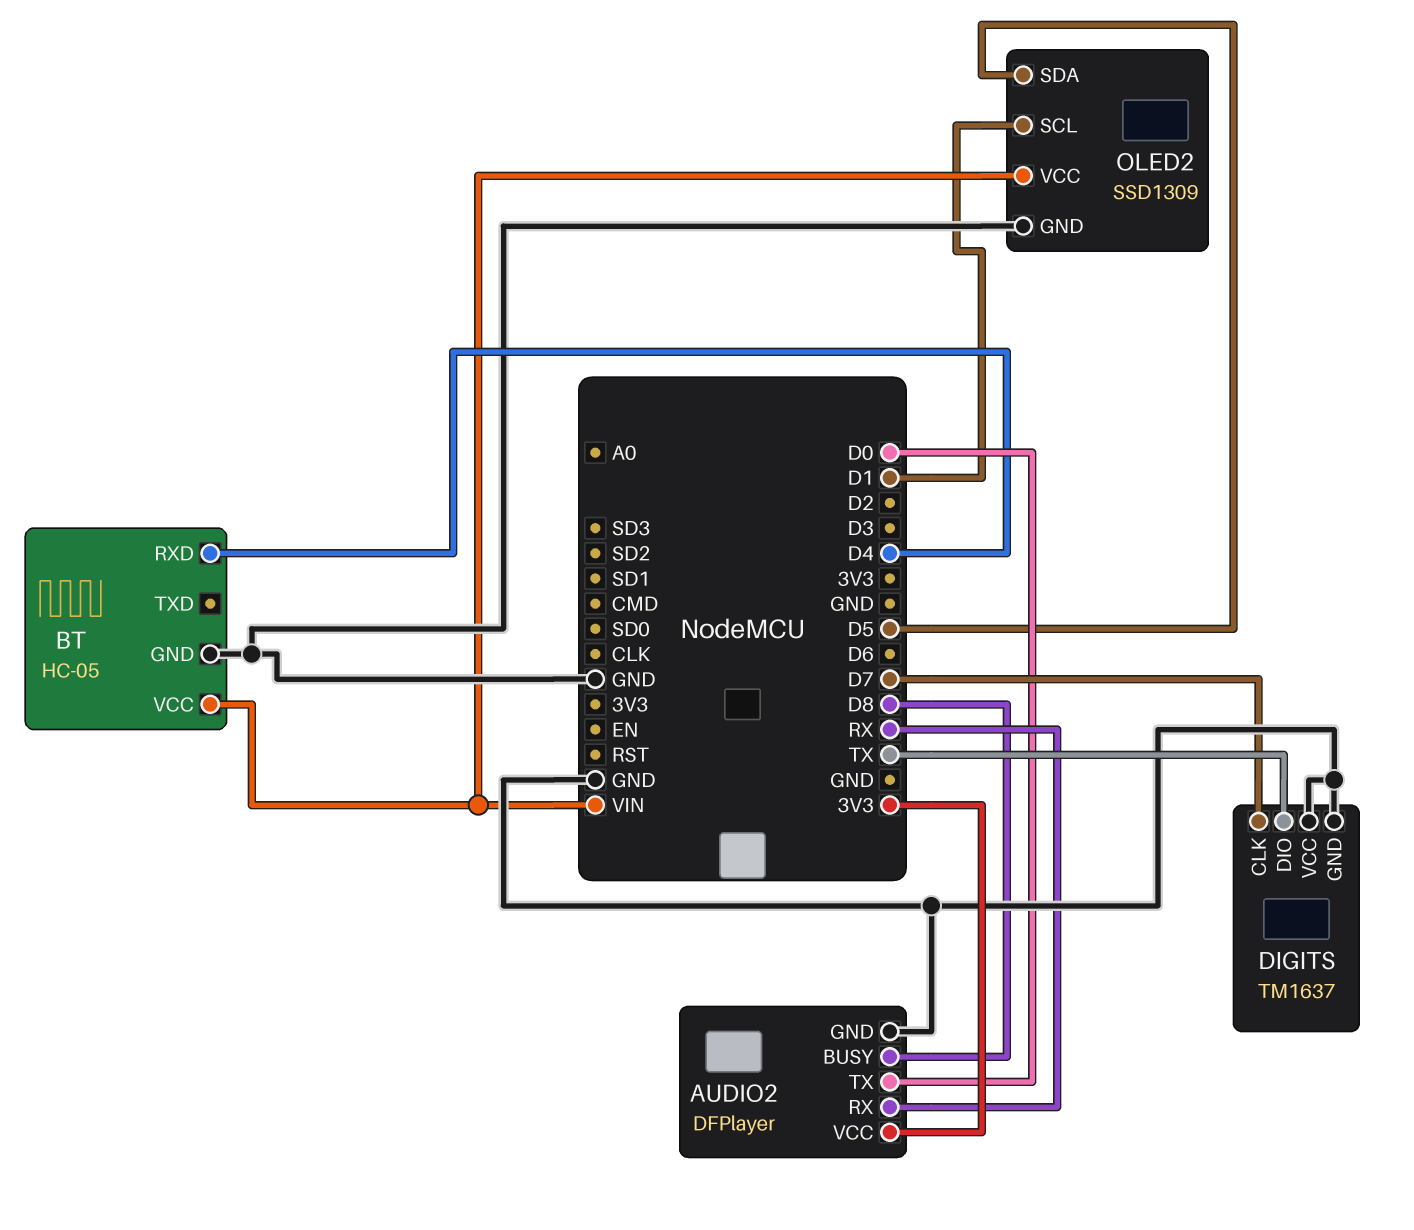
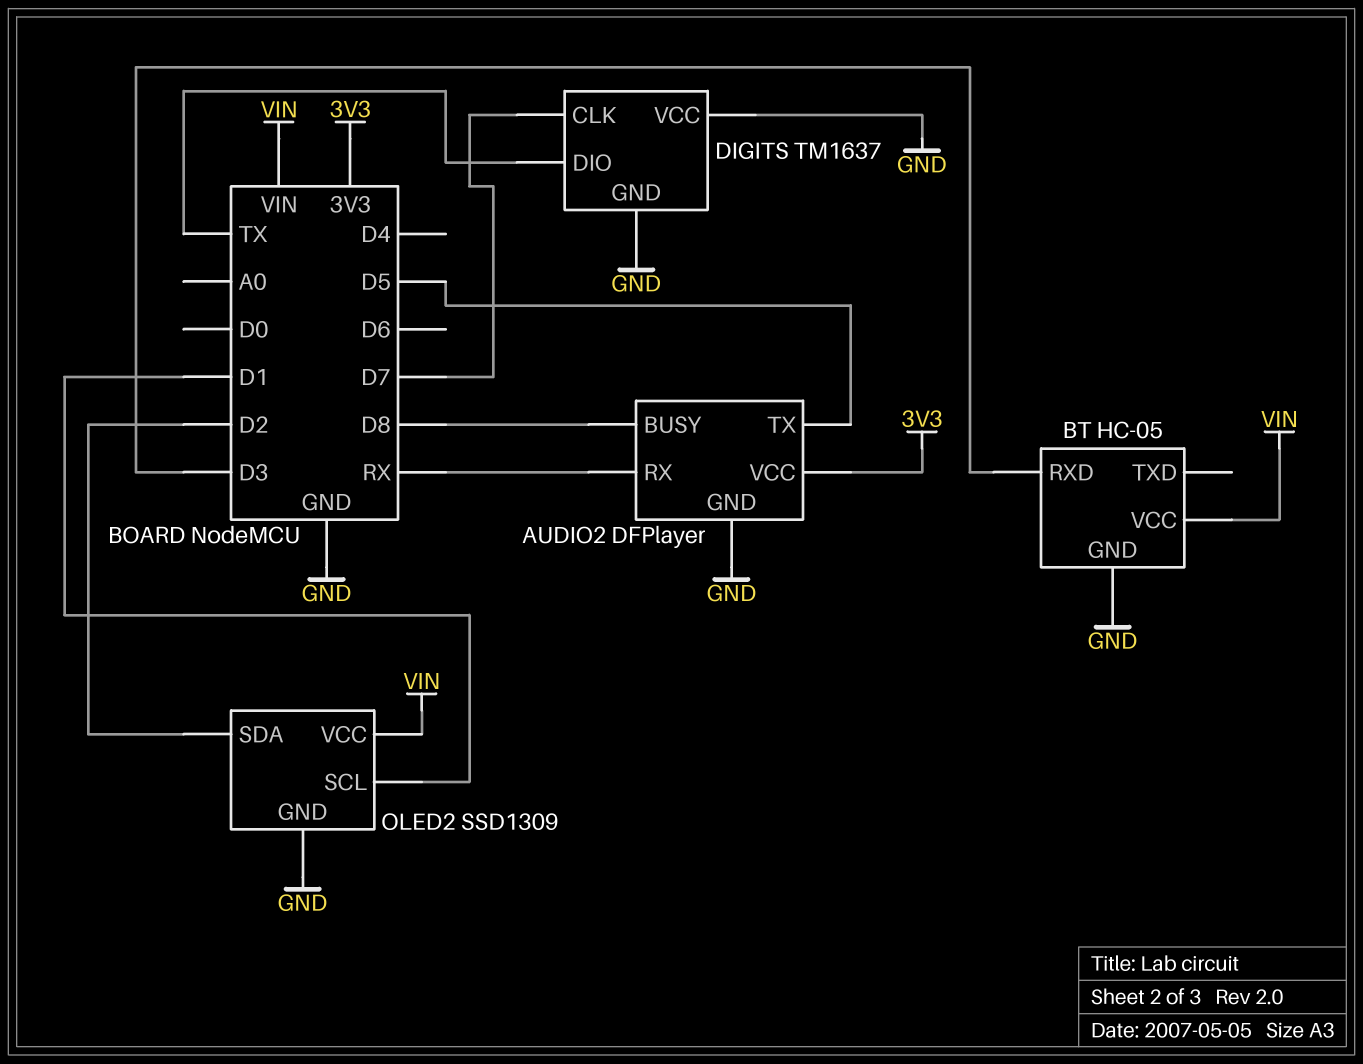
AUDIO2 pin TX: D0 -> D5
BT pin RXD: D4 -> D3
OLED2 pin SDA: D5 -> D2

